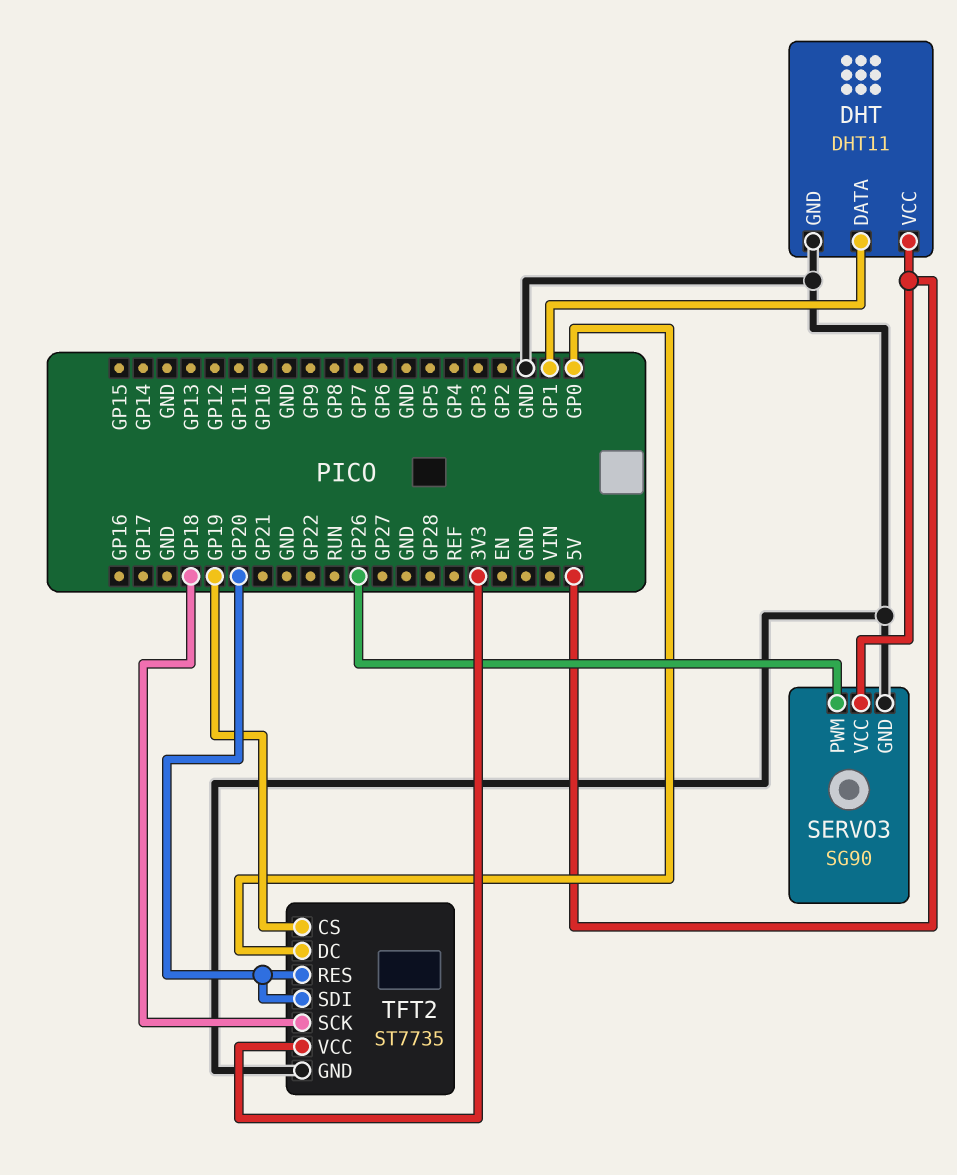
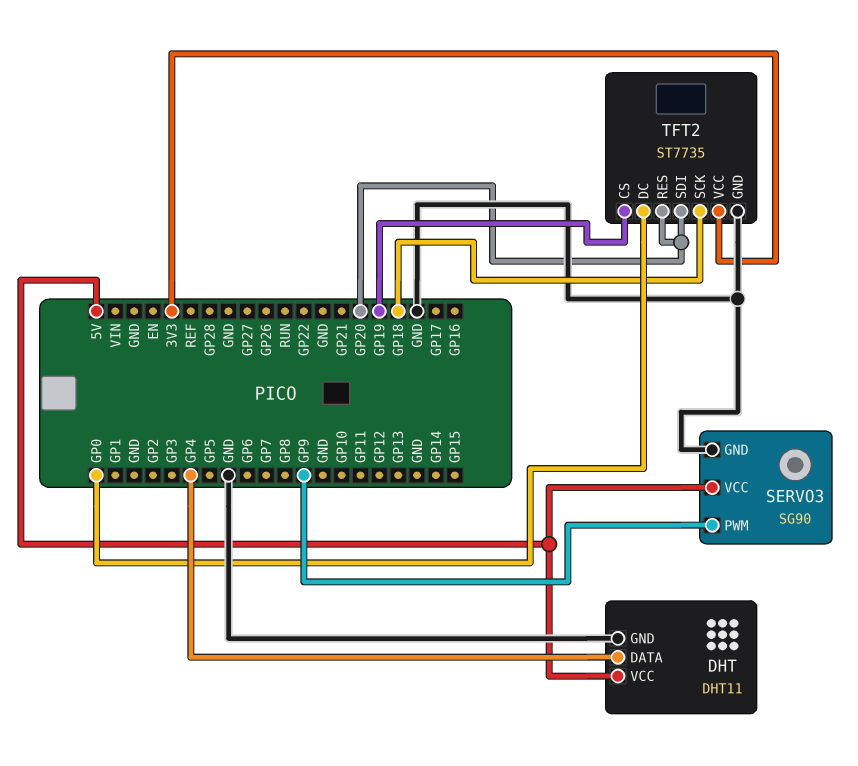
DHT pin DATA: GP1 -> GP4
SERVO3 pin PWM: GP26 -> GP9

